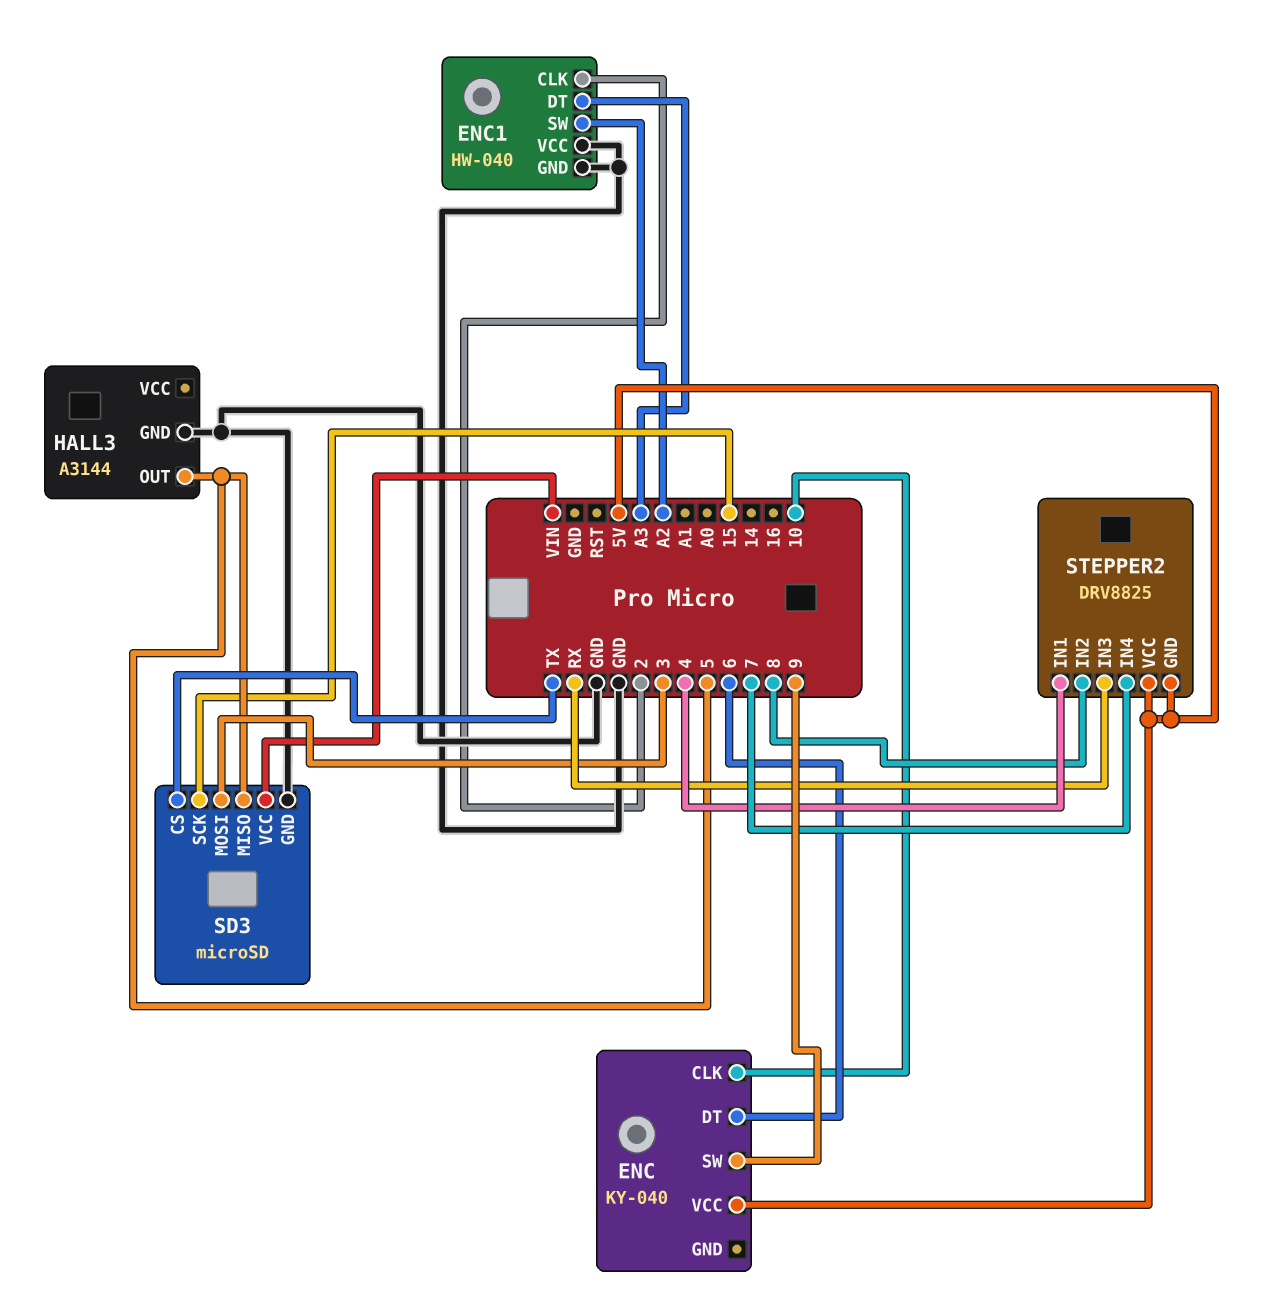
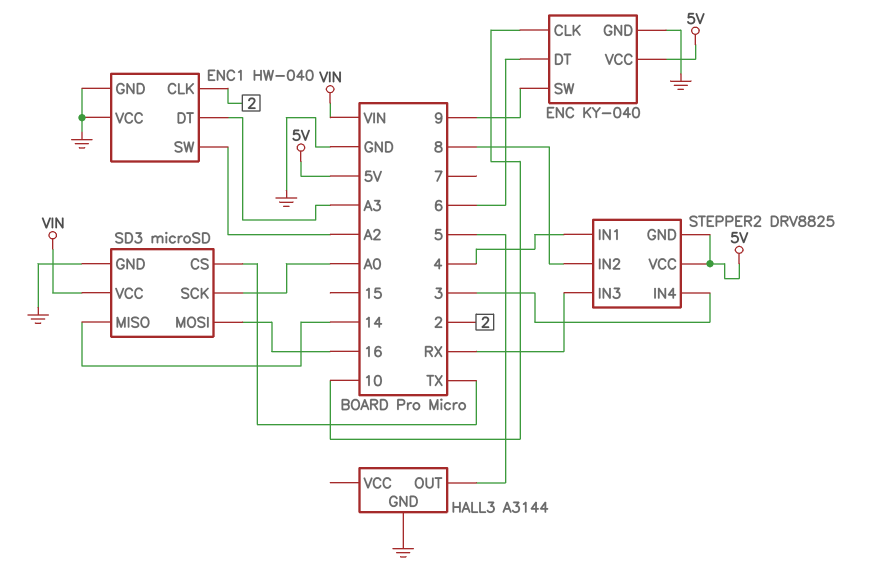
ENC pin GND: none -> GND
SD3 pin MISO: 5 -> 14
SD3 pin MOSI: 3 -> 16
SD3 pin SCK: 15 -> A0
STEPPER2 pin IN4: 7 -> 3

